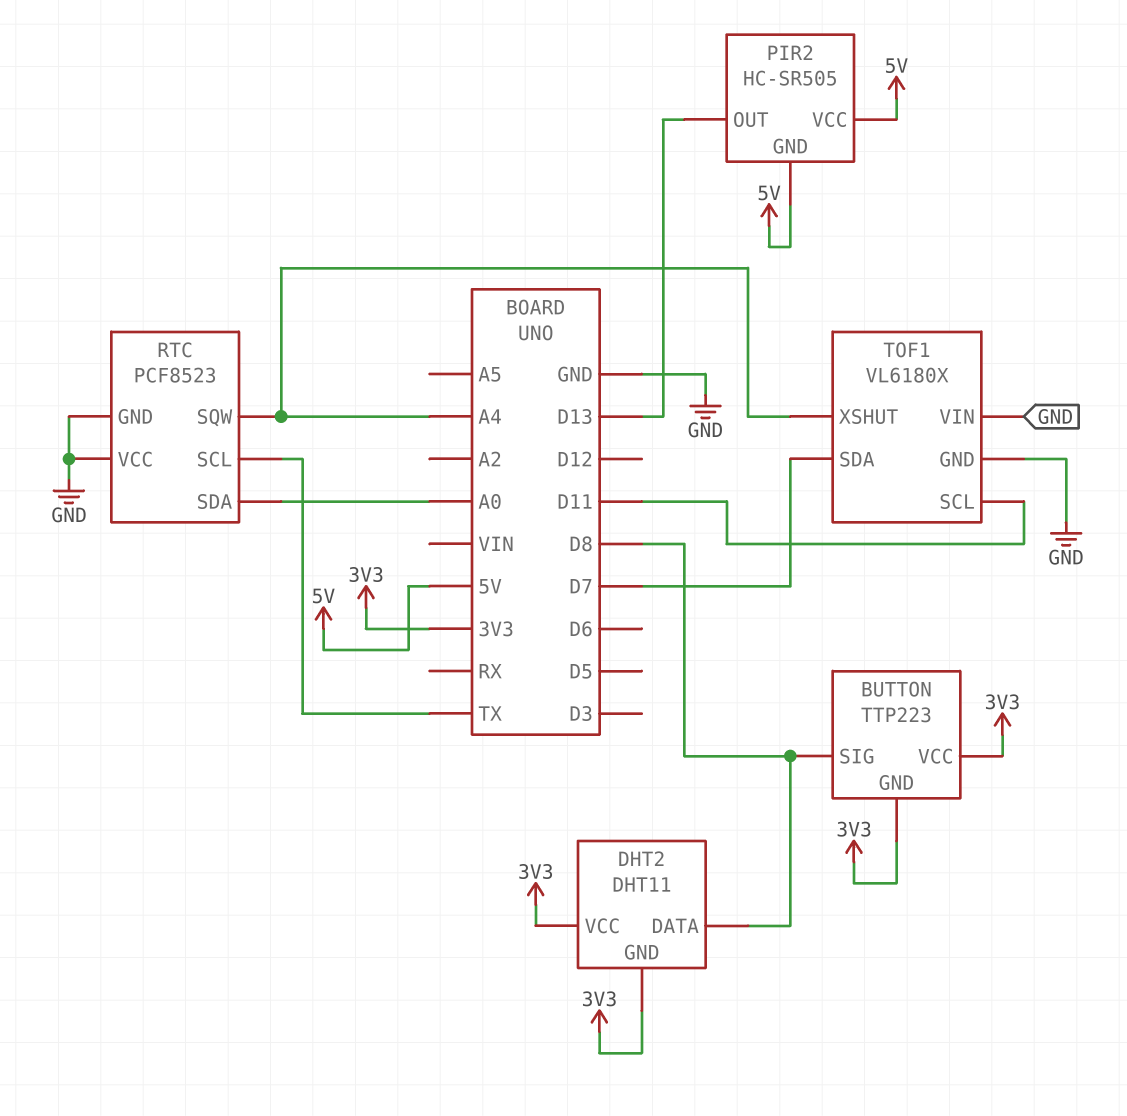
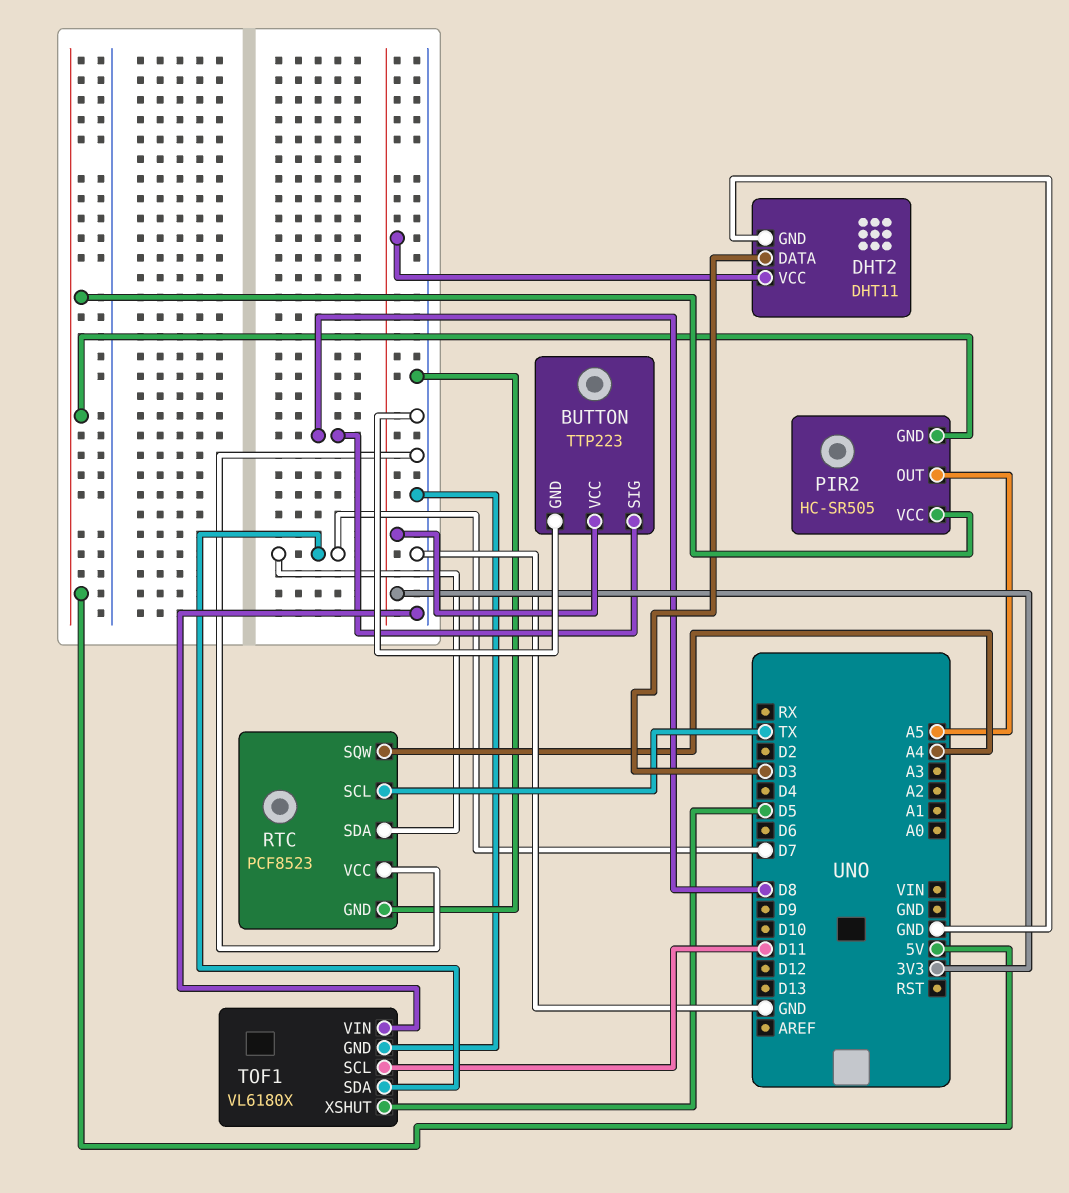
BUTTON pin GND: 3V3 -> GND
DHT2 pin DATA: D8 -> D3
DHT2 pin GND: 3V3 -> GND
PIR2 pin OUT: D13 -> A5
RTC pin SDA: A0 -> D7
TOF1 pin XSHUT: A4 -> D5

